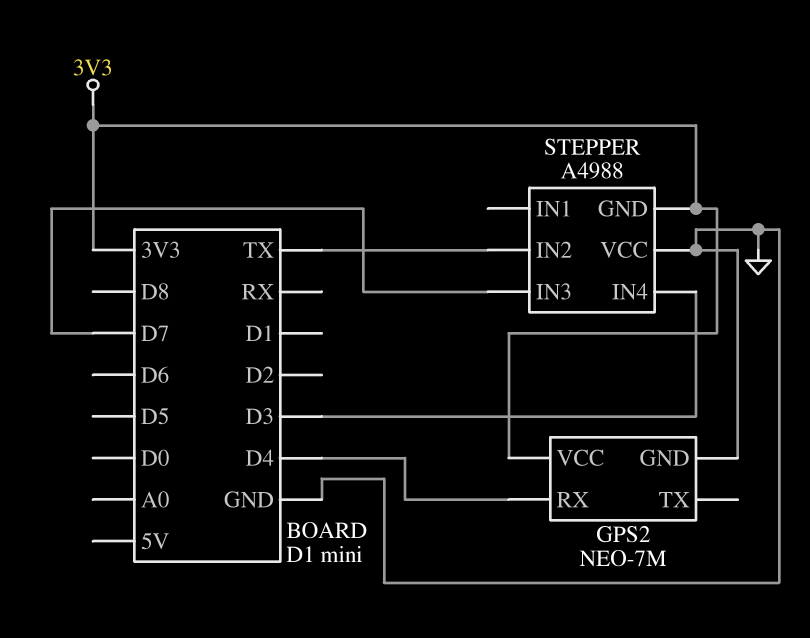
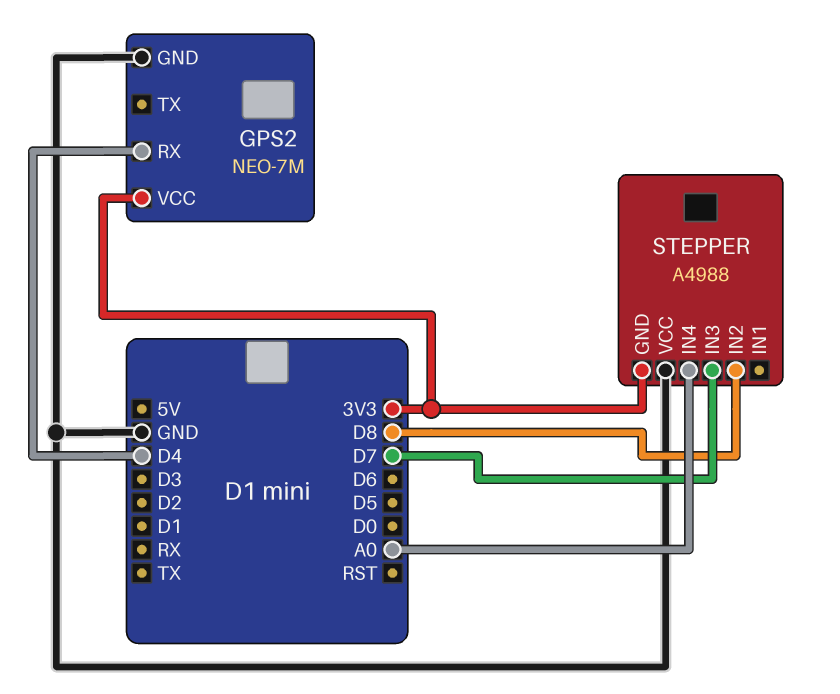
STEPPER pin IN2: TX -> D8
STEPPER pin IN4: D3 -> A0

